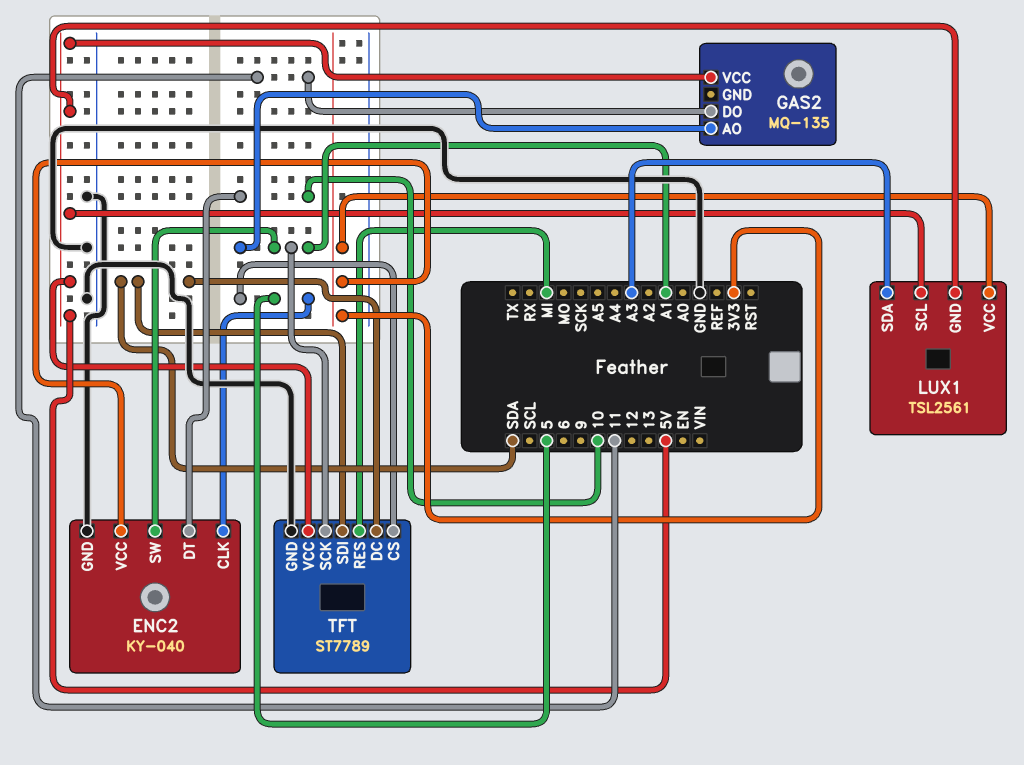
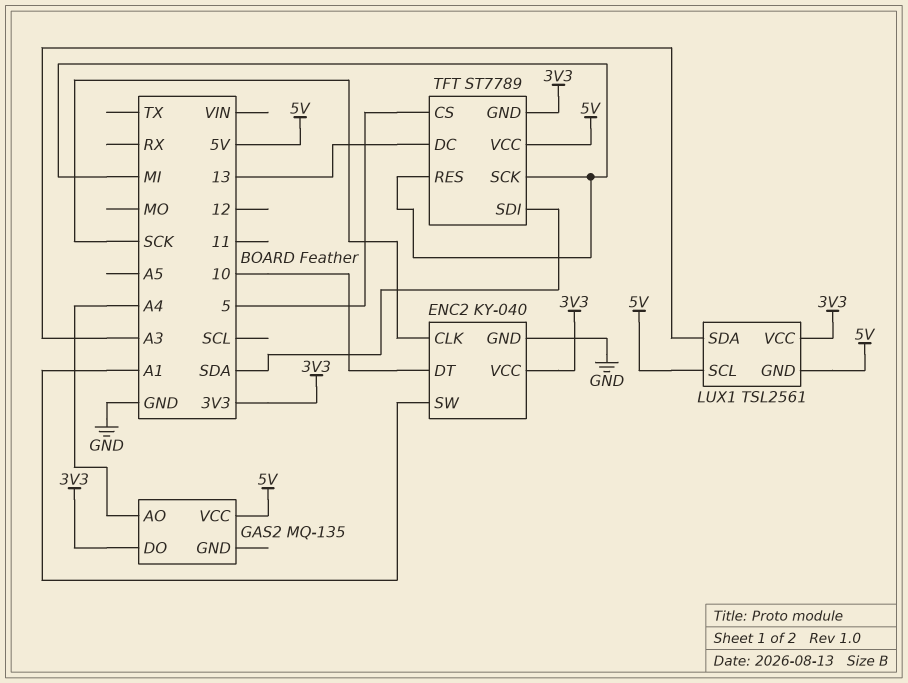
ENC2 pin CLK: 5 -> SCK
GAS2 pin AO: A1 -> A4
GAS2 pin DO: 11 -> 3V3
TFT pin DC: SDA -> 13
TFT pin GND: GND -> 3V3
TFT pin SCK: A1 -> MI

